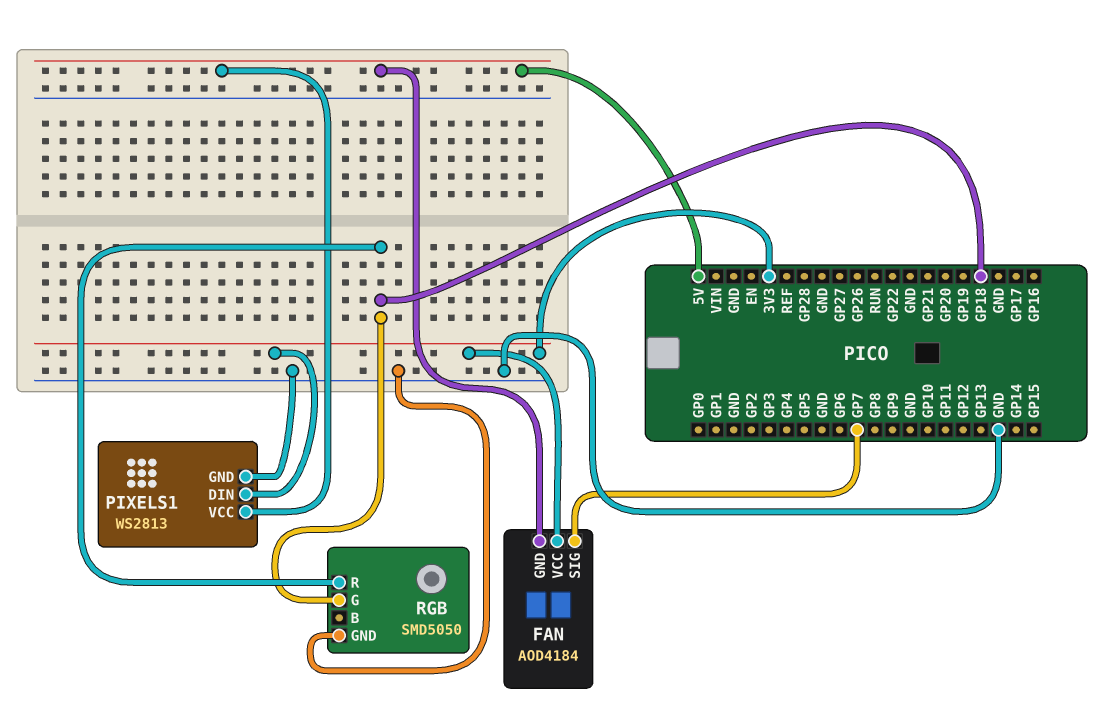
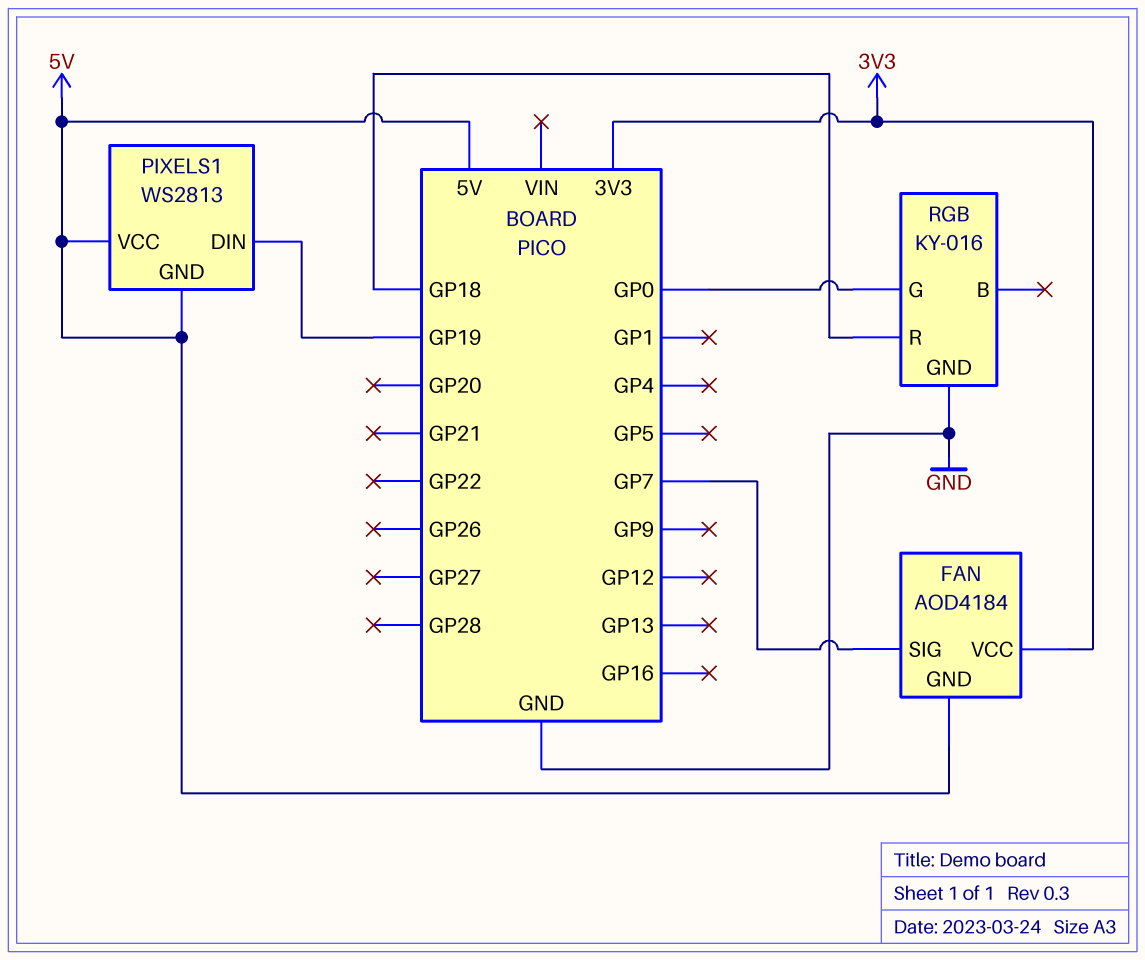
PIXELS1 pin DIN: 3V3 -> GP19
PIXELS1 pin GND: GND -> 5V
RGB: SMD5050 -> KY-016
RGB pin G: GP18 -> GP0

